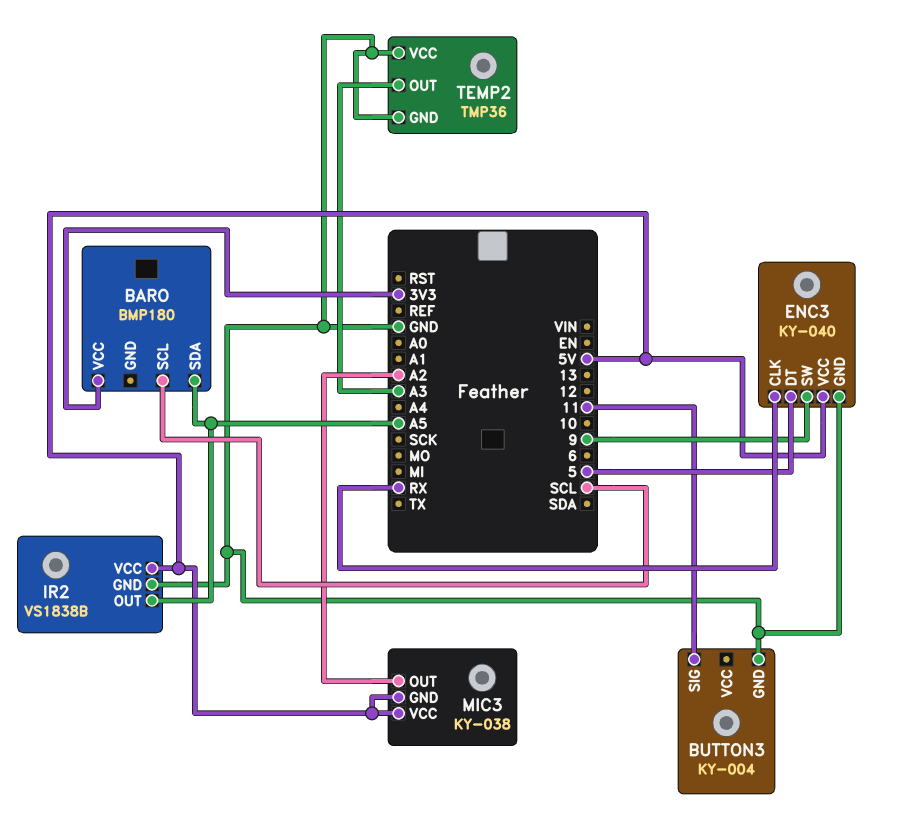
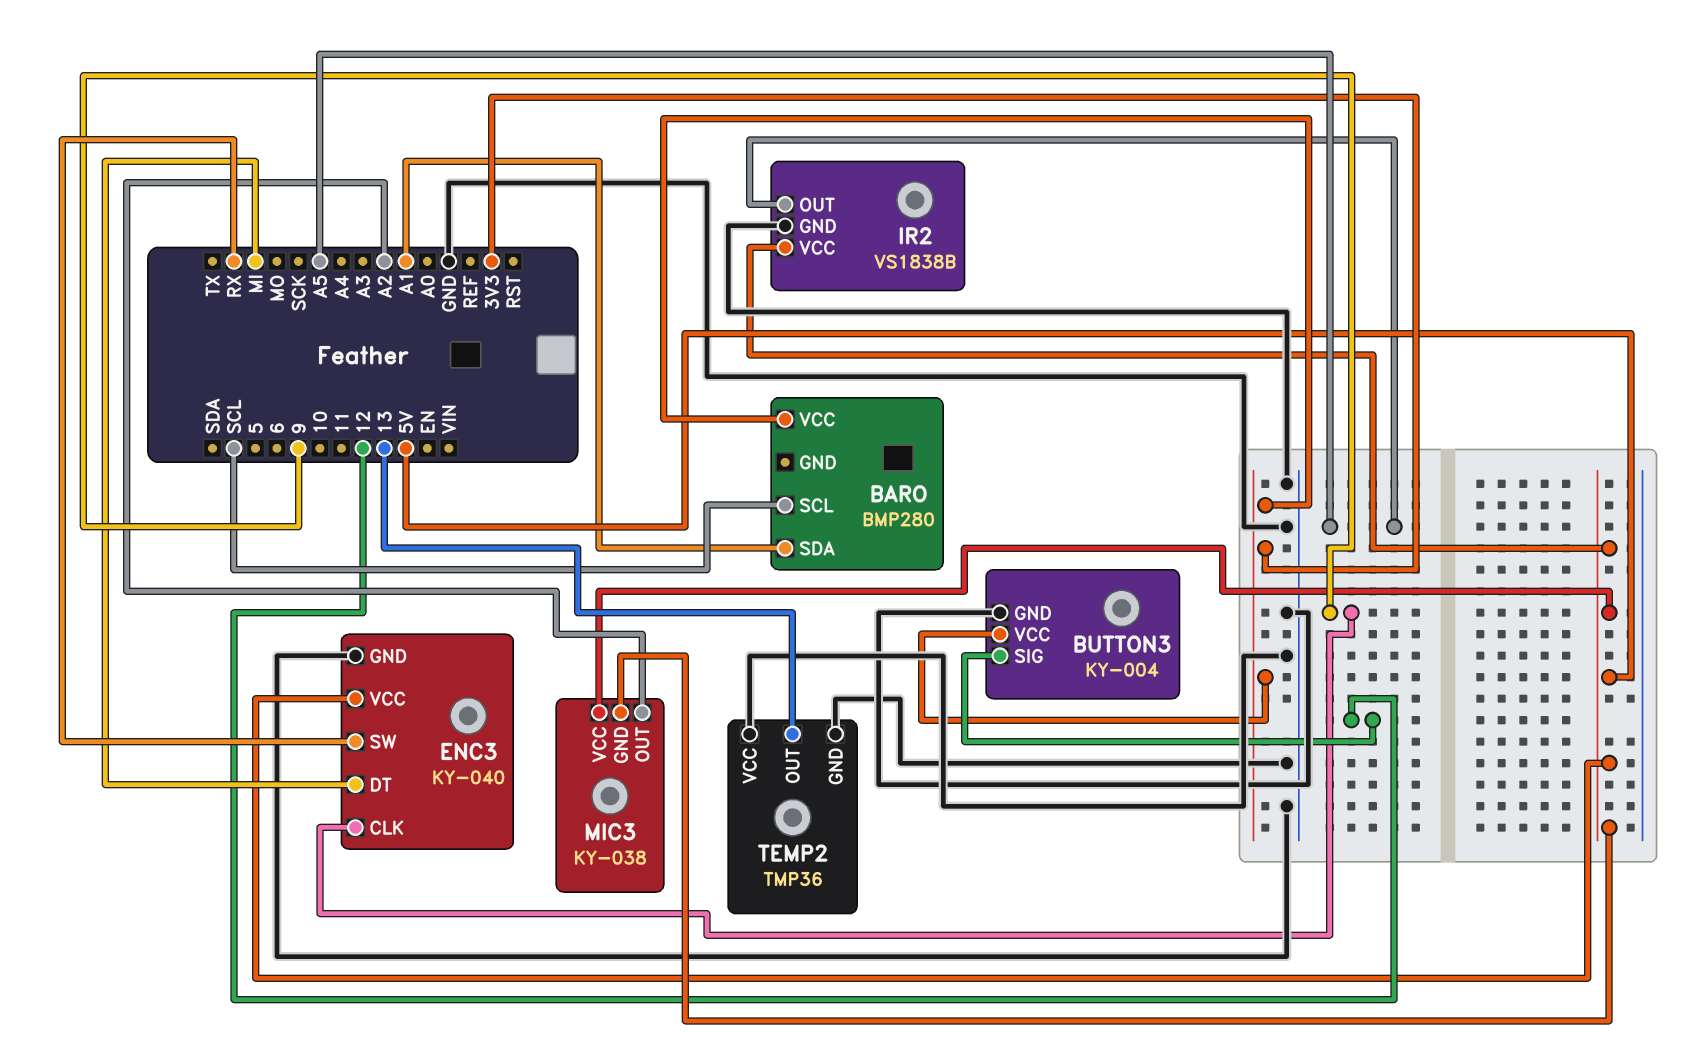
BARO: BMP180 -> BMP280
BARO pin SDA: A5 -> A1
BUTTON3 pin SIG: 11 -> 12
BUTTON3 pin VCC: none -> 3V3
ENC3 pin CLK: RX -> 9
ENC3 pin DT: 5 -> MI
ENC3 pin SW: 9 -> RX
TEMP2 pin OUT: A3 -> 13

